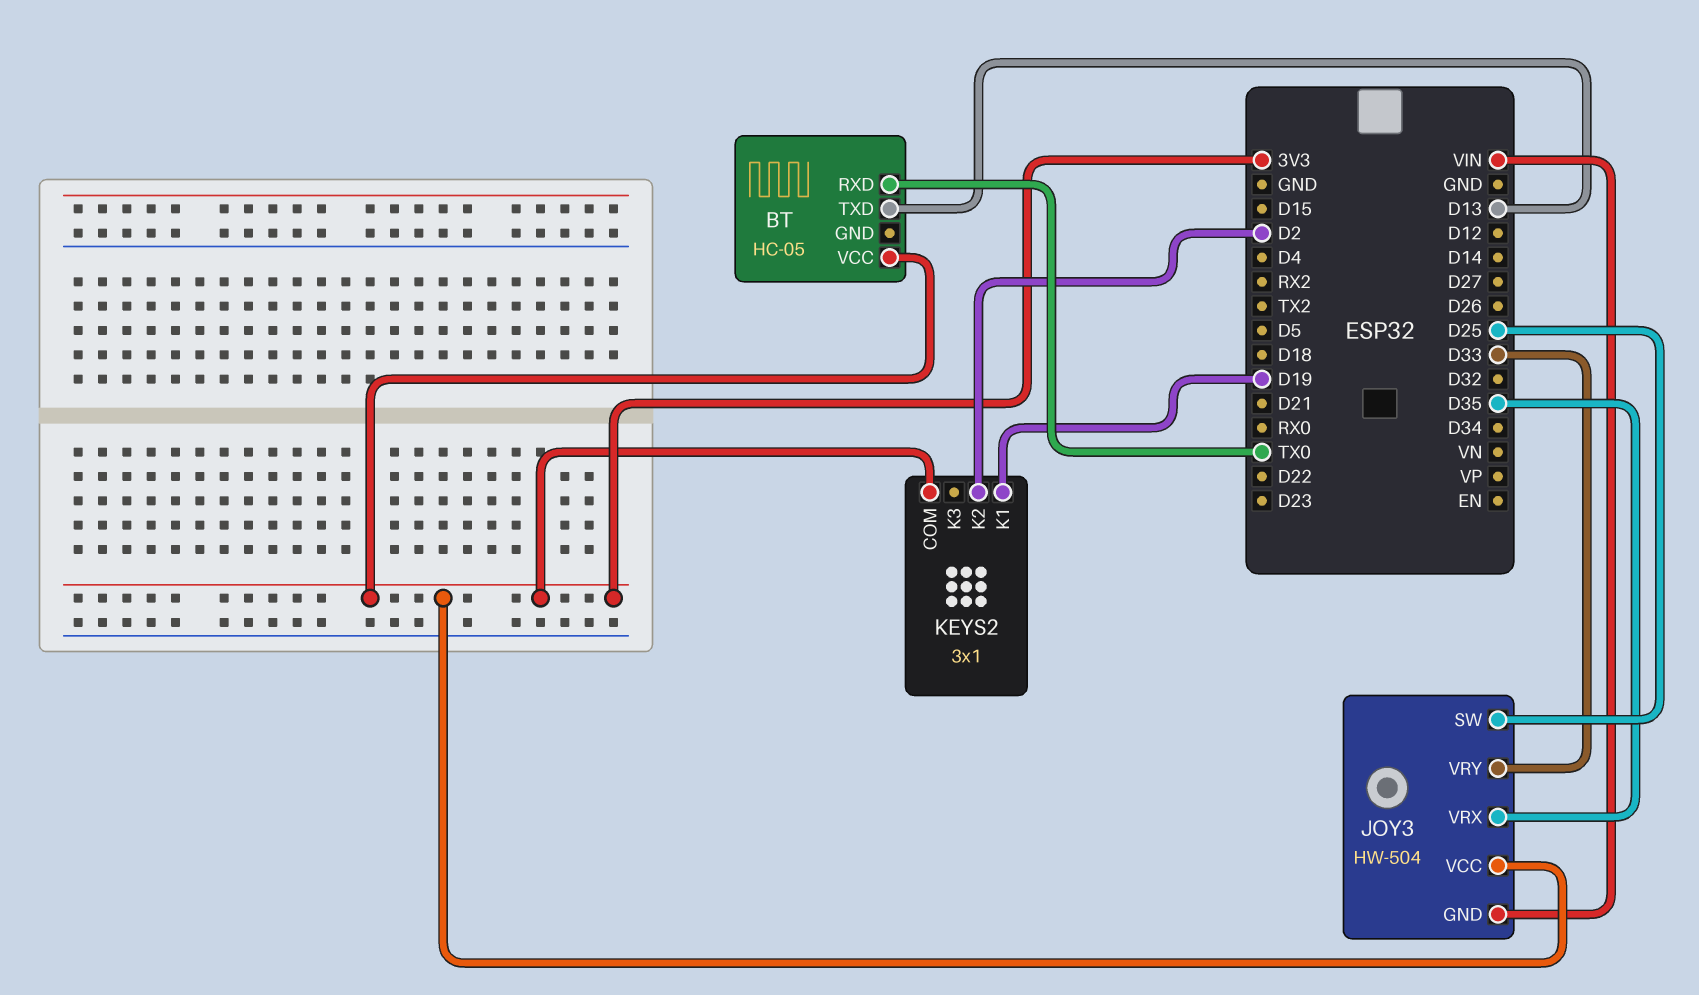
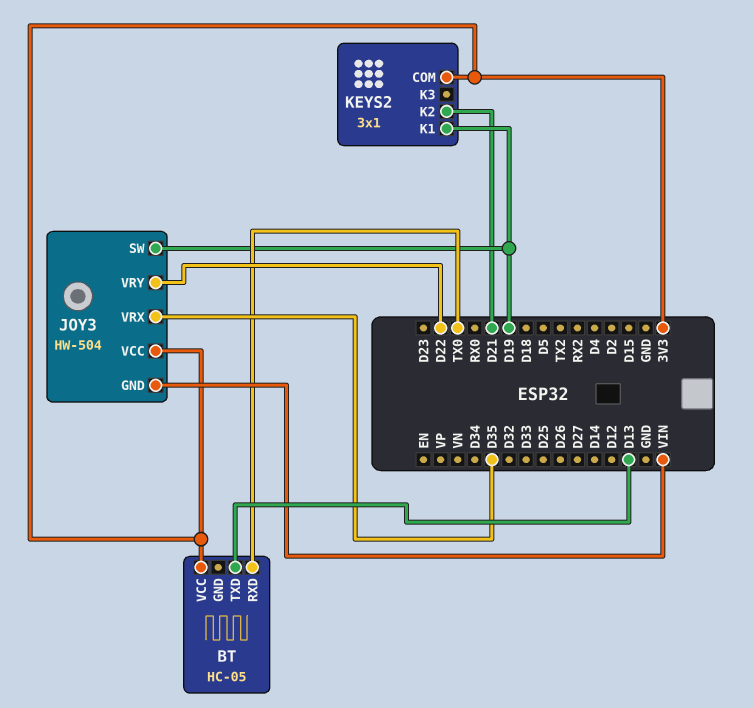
JOY3 pin SW: D25 -> D19
JOY3 pin VRY: D33 -> D22
KEYS2 pin K2: D2 -> D21

